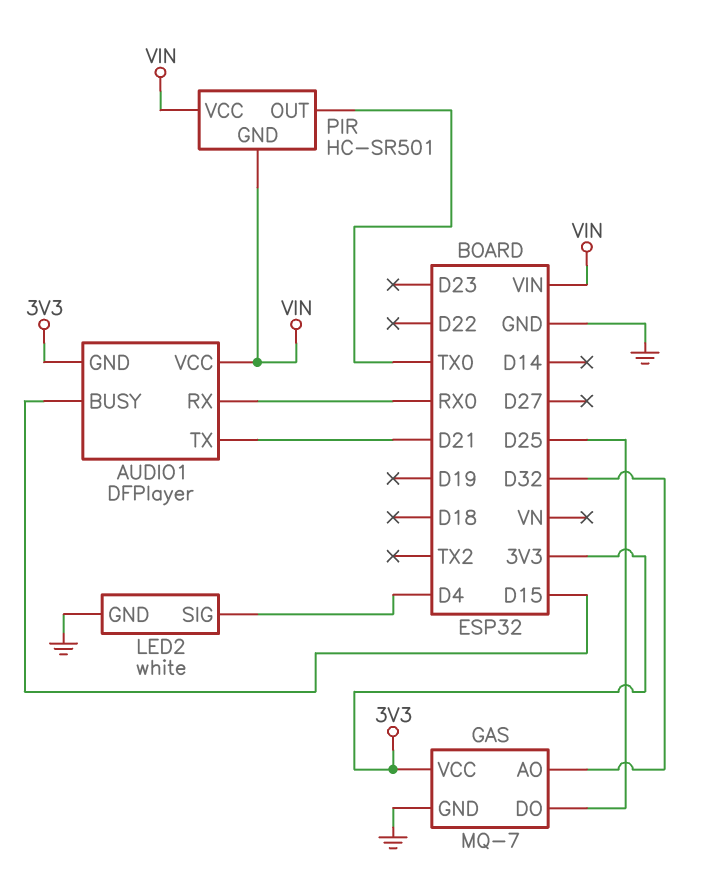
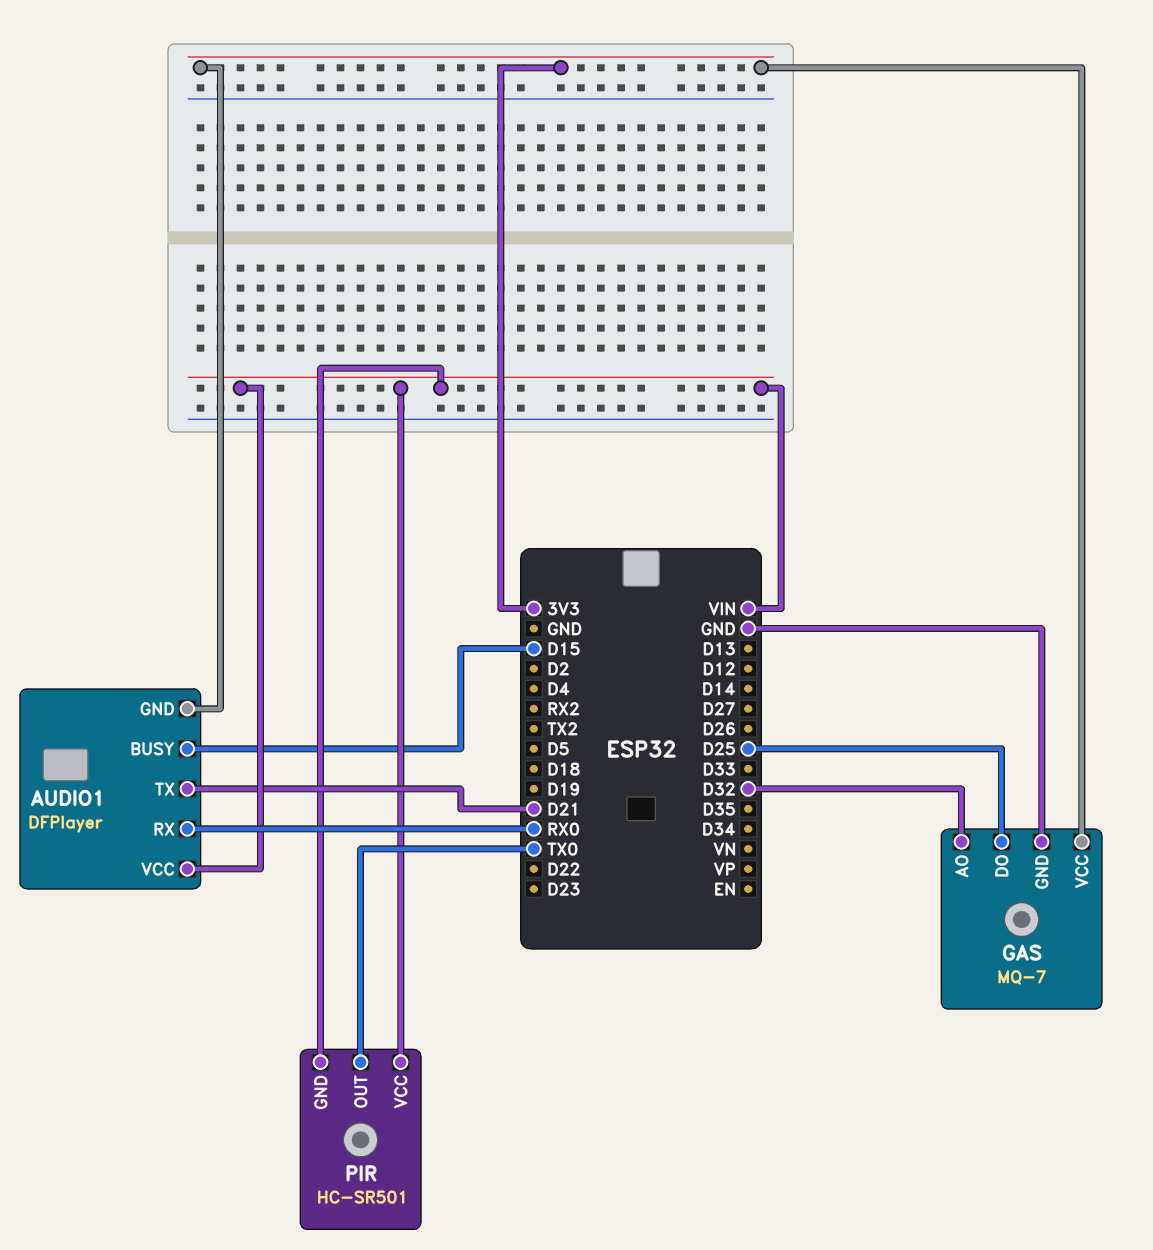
LED2: white -> none
LED2 pin GND: GND -> none
LED2 pin SIG: D4 -> none

